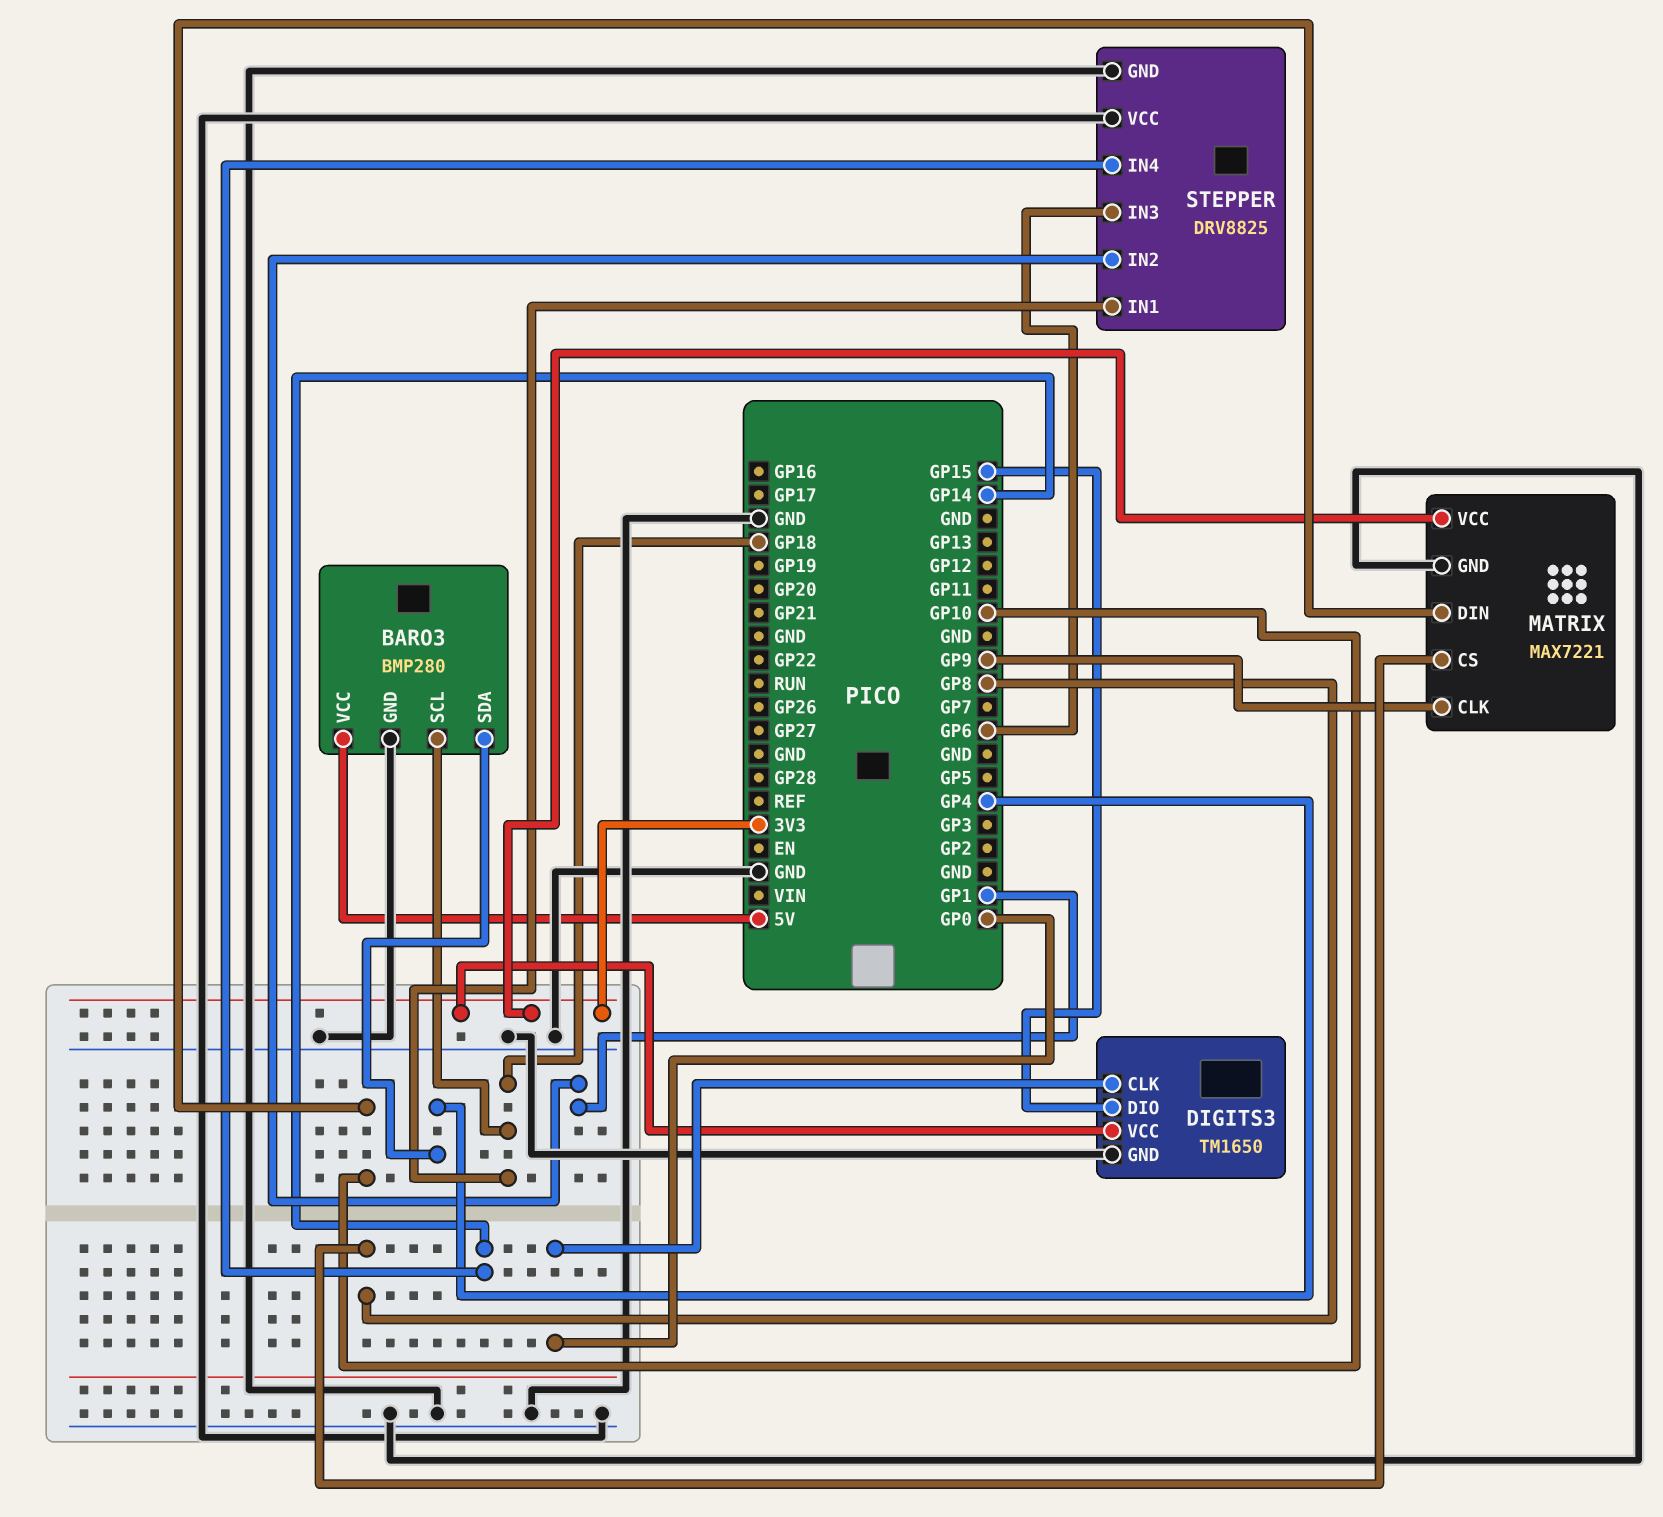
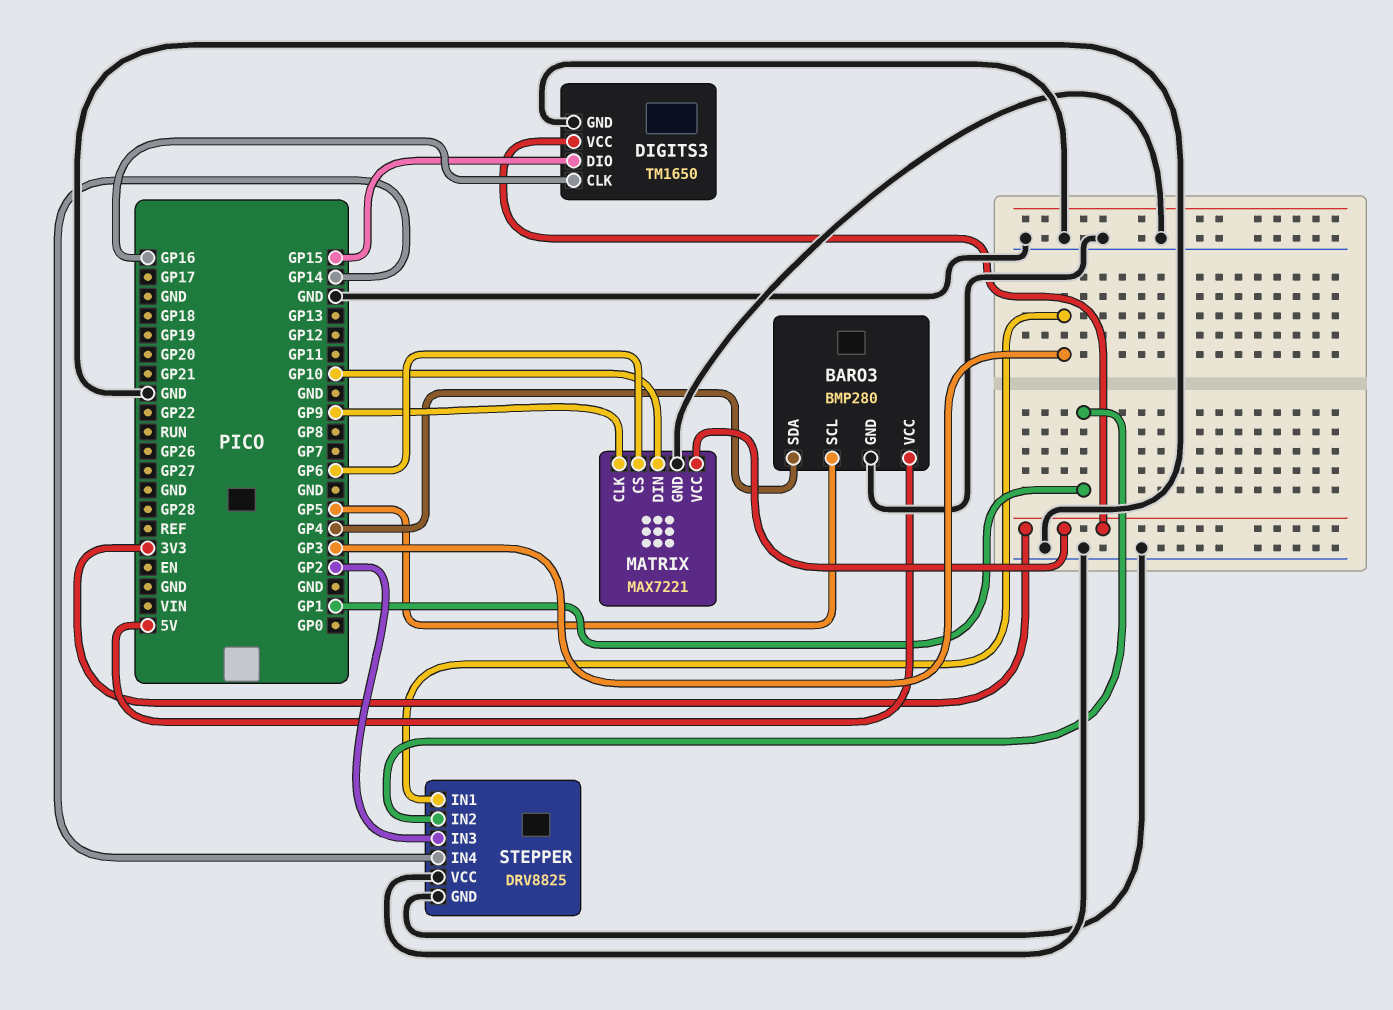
BARO3 pin SCL: GP18 -> GP5
DIGITS3 pin CLK: GP0 -> GP16
MATRIX pin CS: GP8 -> GP6
STEPPER pin IN1: GP18 -> GP3
STEPPER pin IN3: GP6 -> GP2

